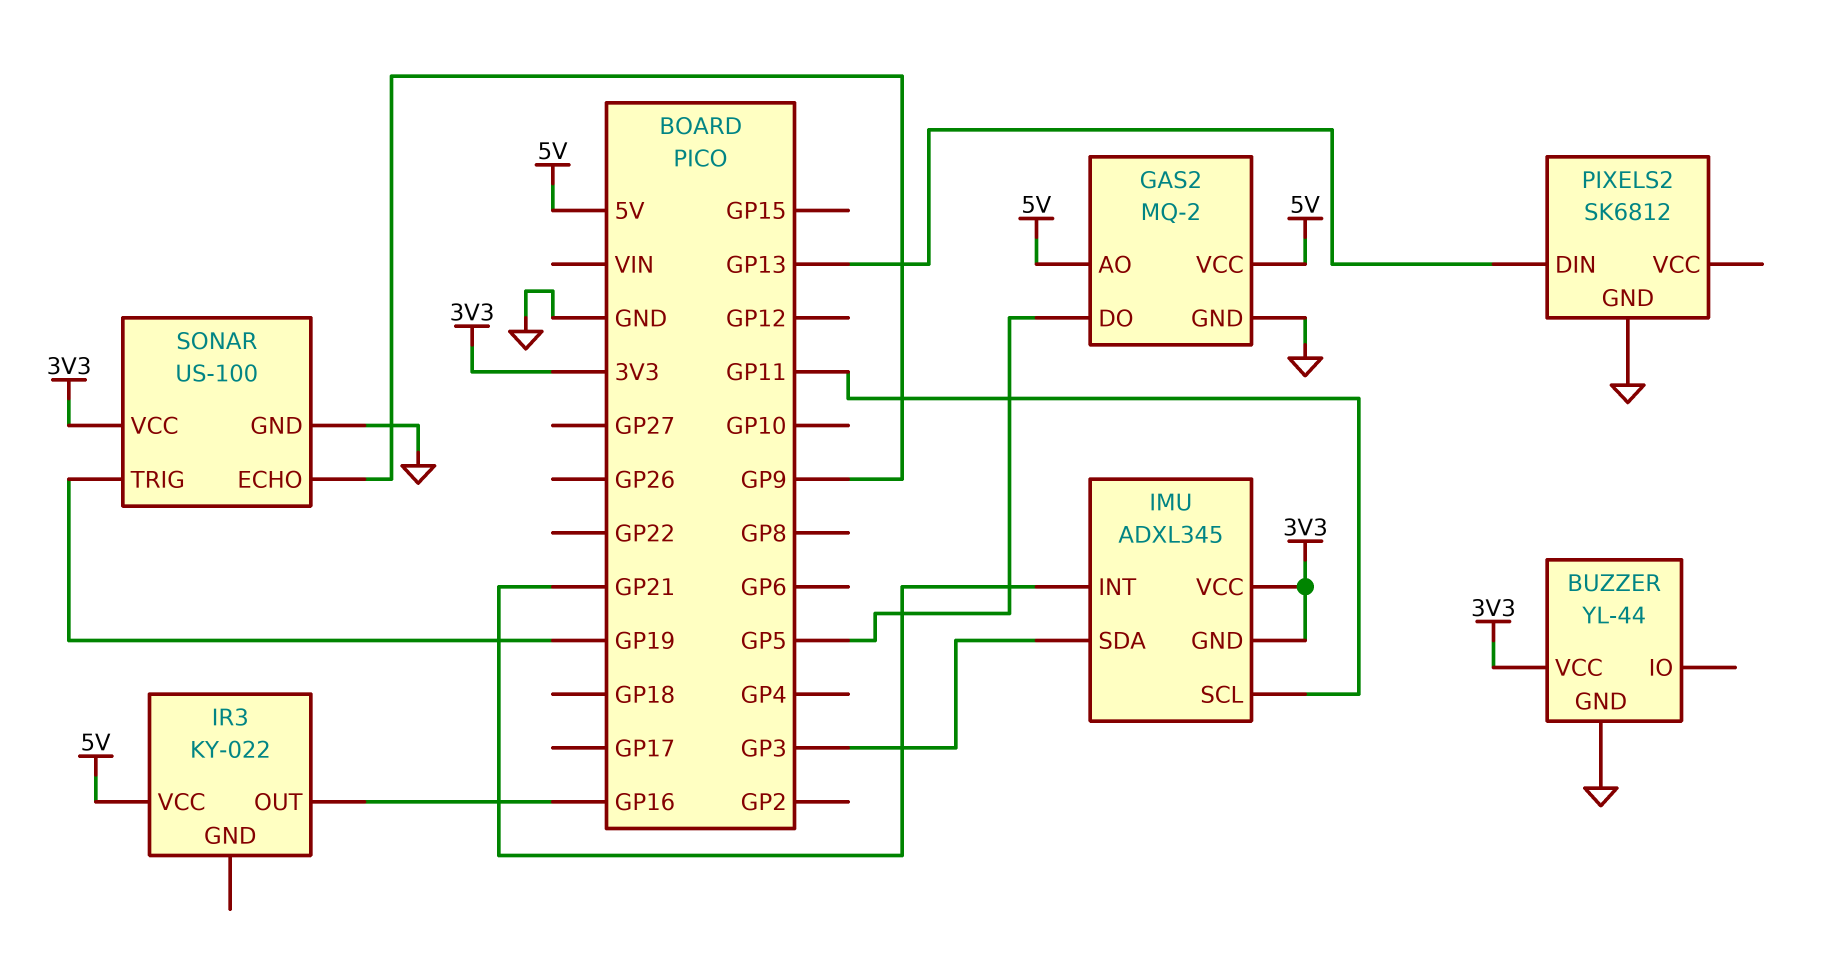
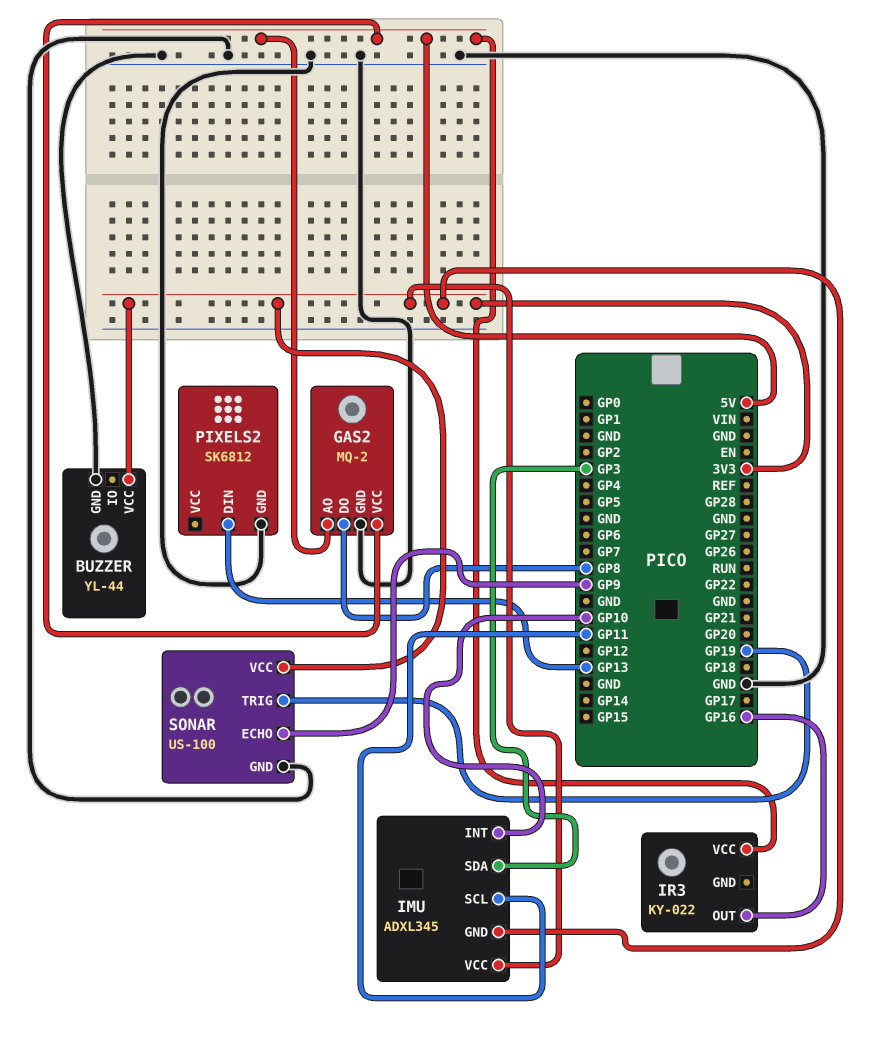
GAS2 pin DO: GP5 -> GP8
IMU pin INT: GP21 -> GP10

